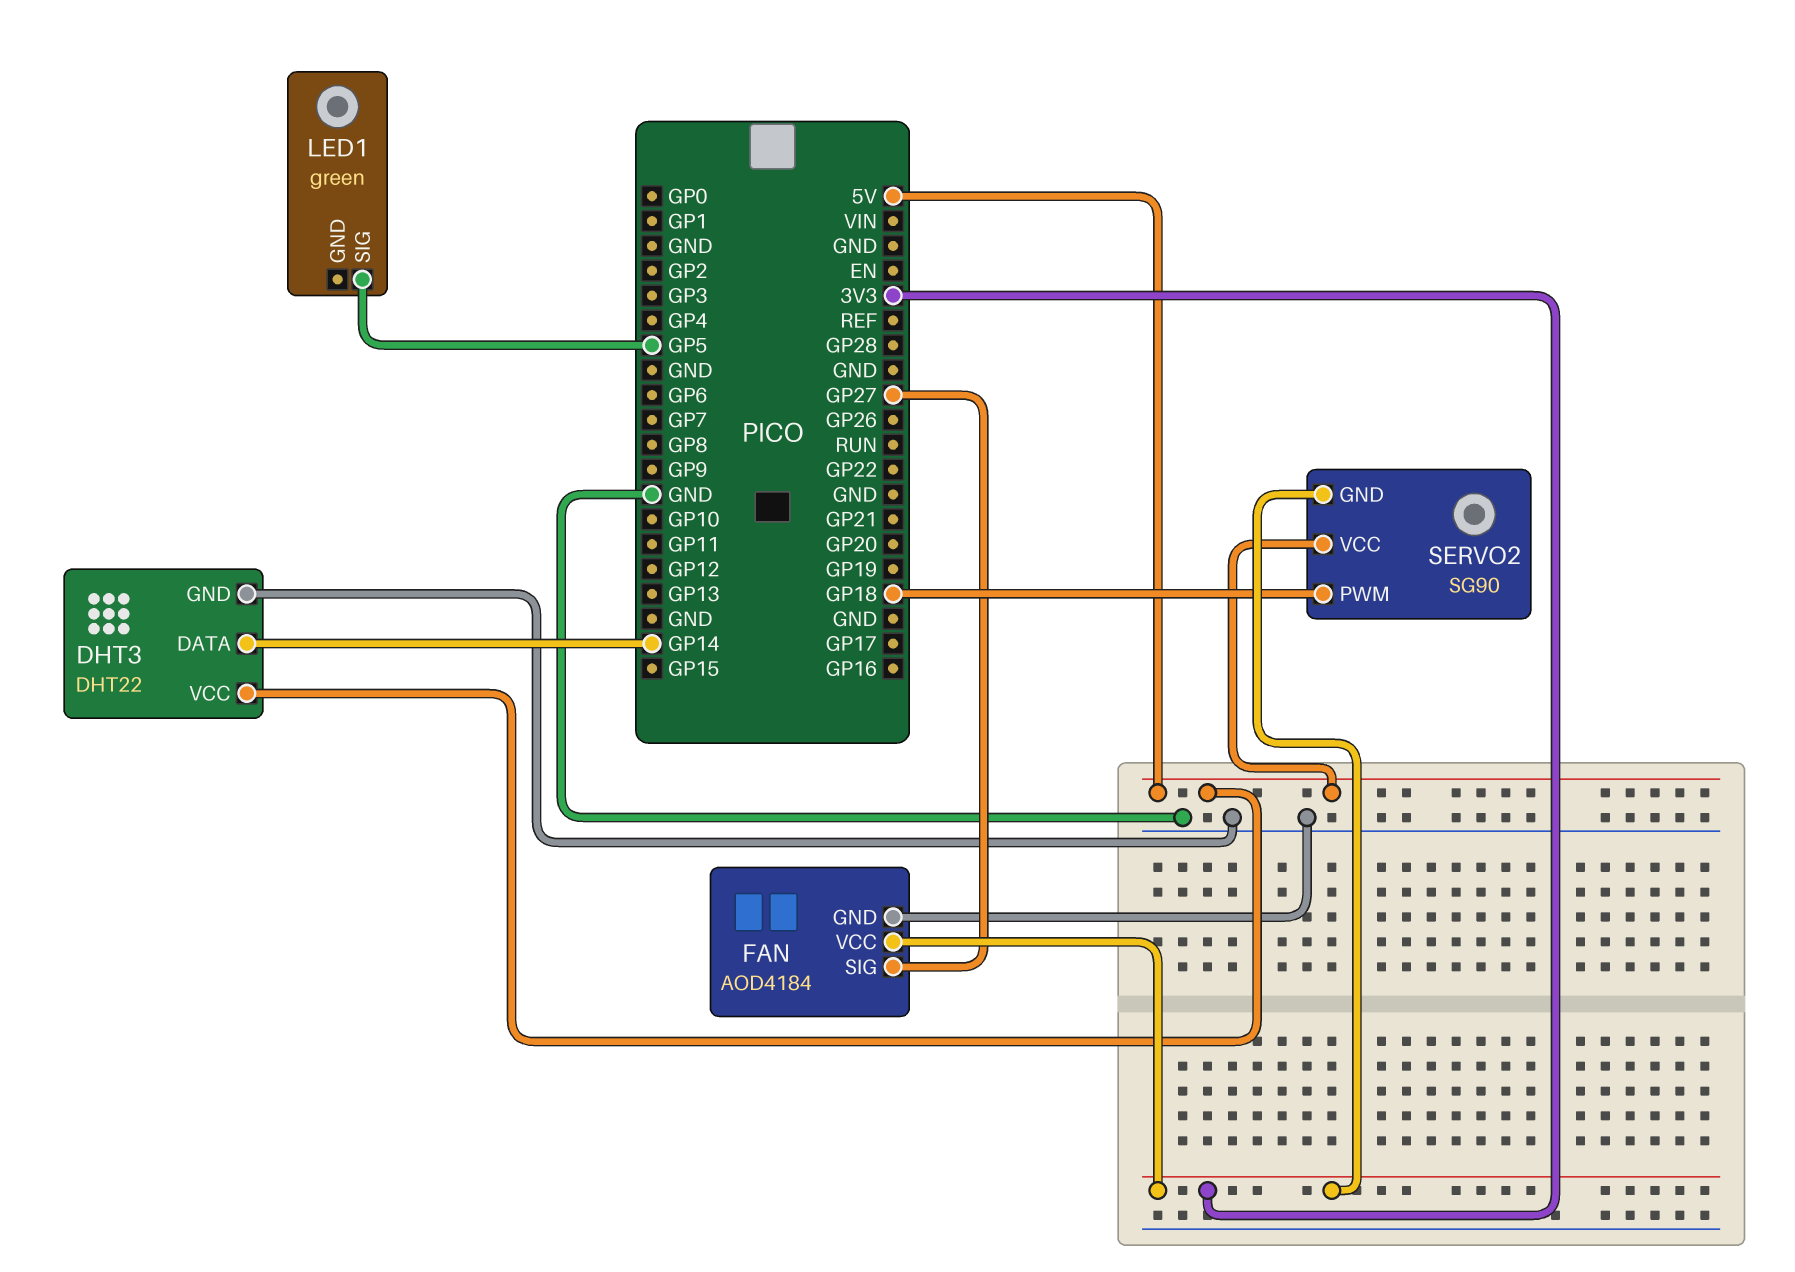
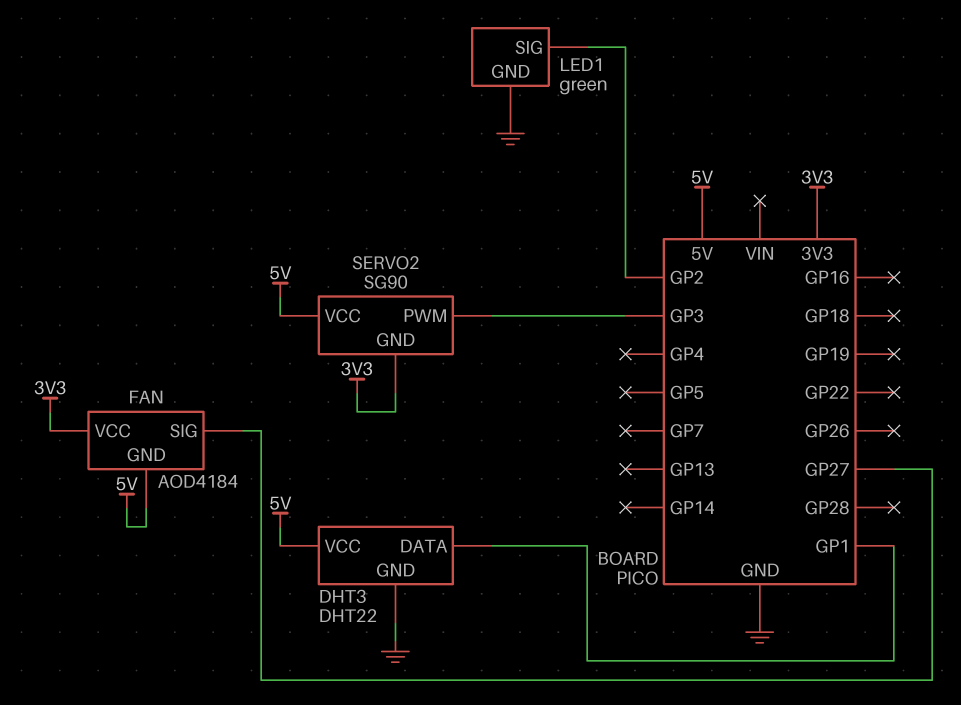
DHT3 pin DATA: GP14 -> GP1
FAN pin GND: GND -> 5V
LED1 pin GND: none -> GND
LED1 pin SIG: GP5 -> GP2
SERVO2 pin PWM: GP18 -> GP3

